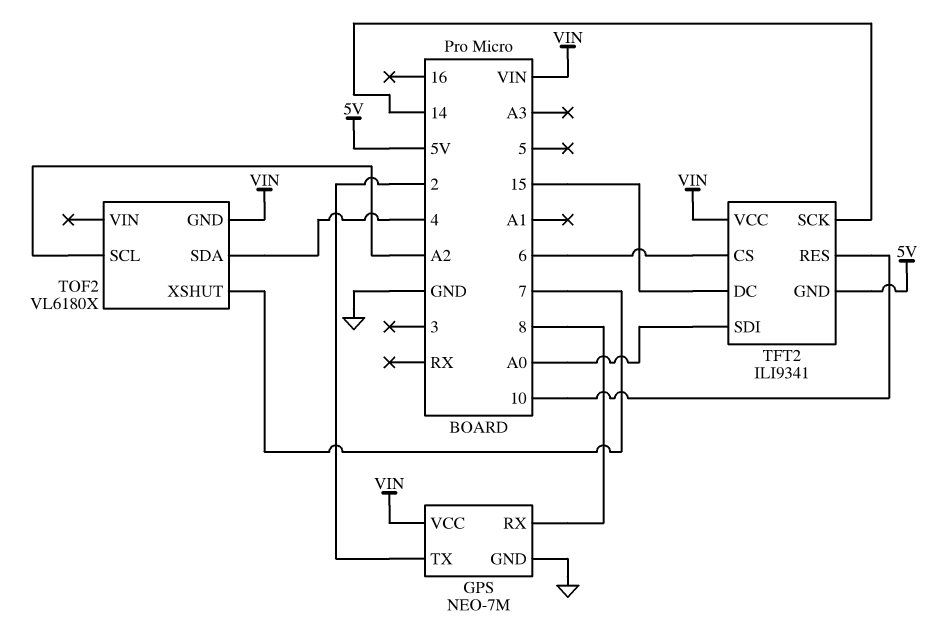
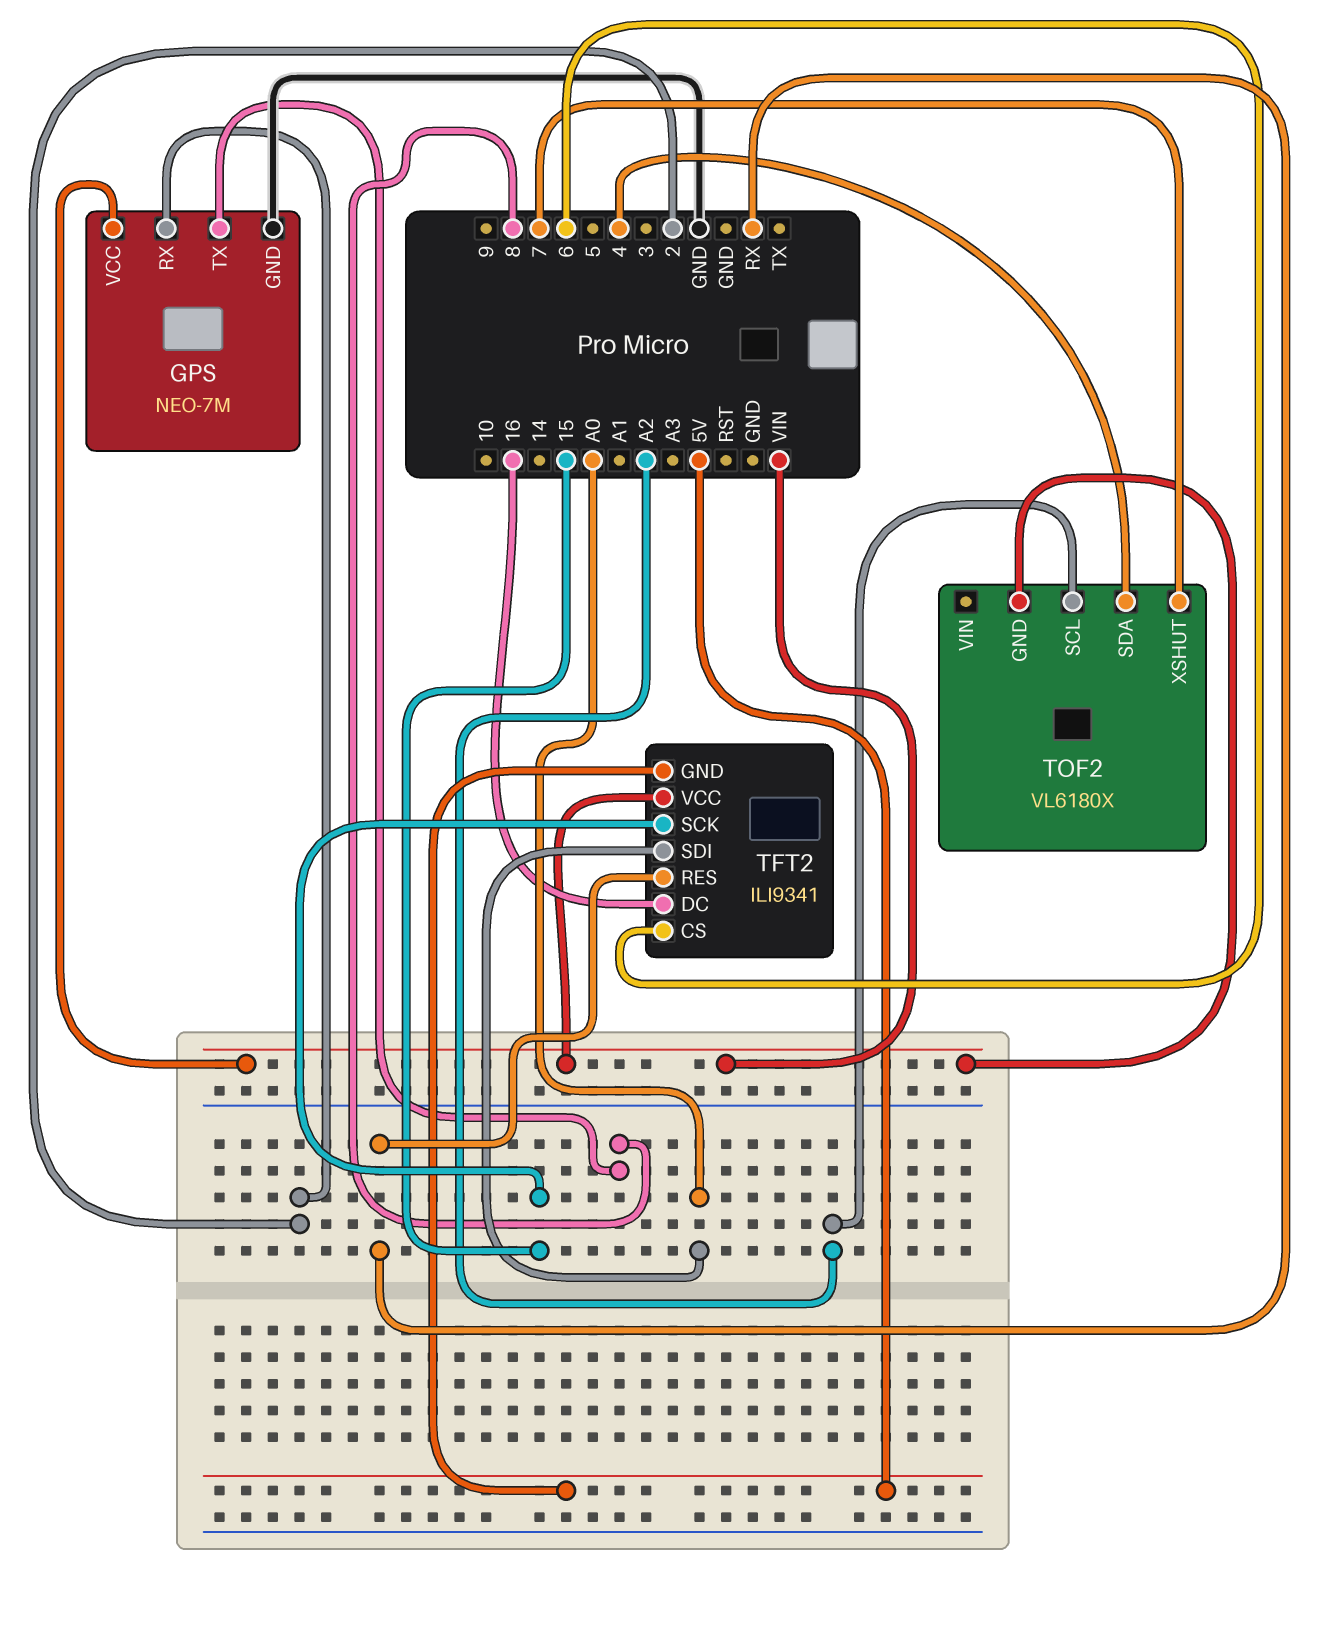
GPS pin RX: 8 -> 2
GPS pin TX: 2 -> 8
TFT2 pin DC: 15 -> 16
TFT2 pin RES: 10 -> RX
TFT2 pin SCK: 14 -> 15

